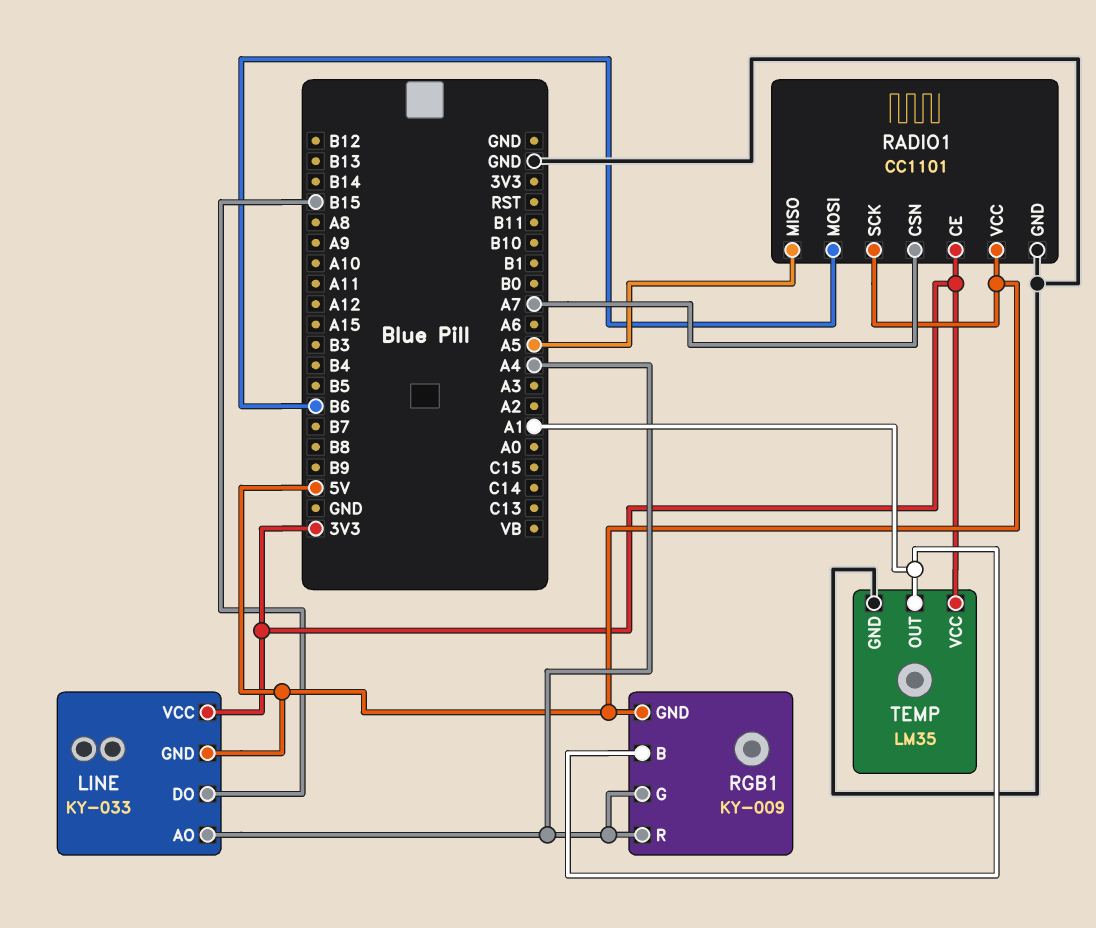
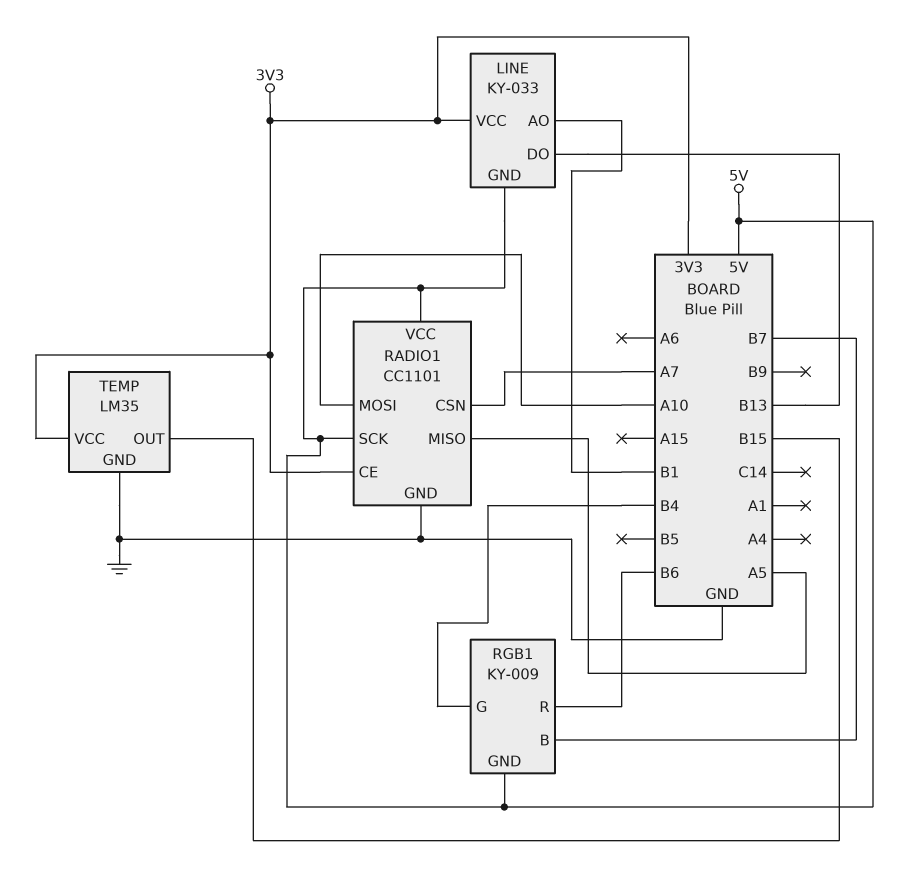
LINE pin AO: A4 -> B1
LINE pin DO: B15 -> B13
RADIO1 pin MOSI: B6 -> A10
RGB1 pin B: A1 -> B7
RGB1 pin G: A4 -> B4
RGB1 pin R: A4 -> B6
TEMP pin OUT: A1 -> B15

